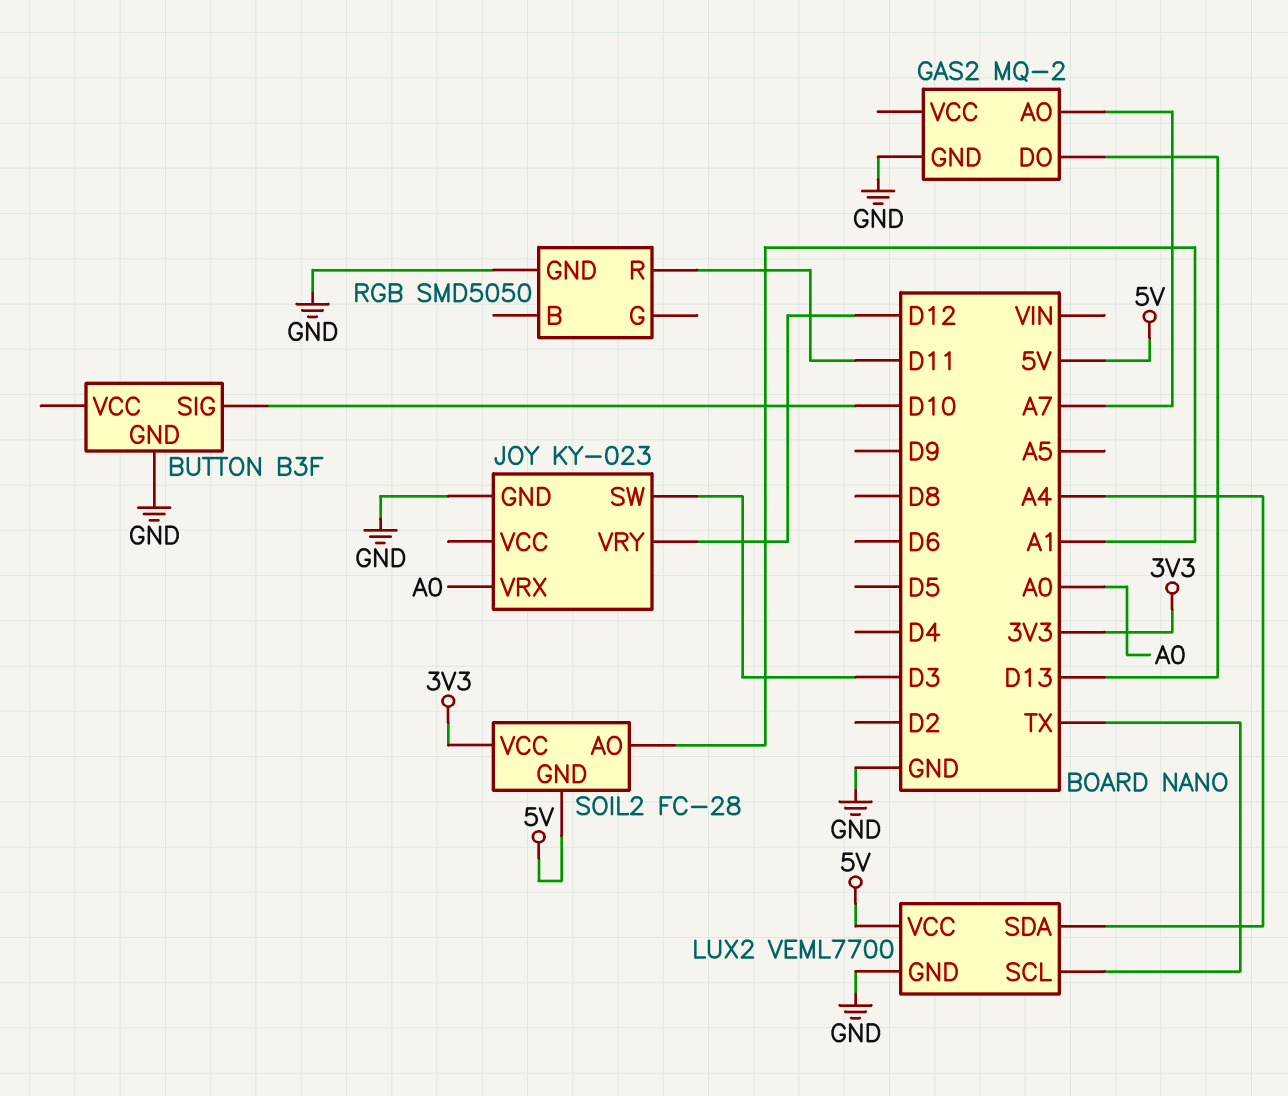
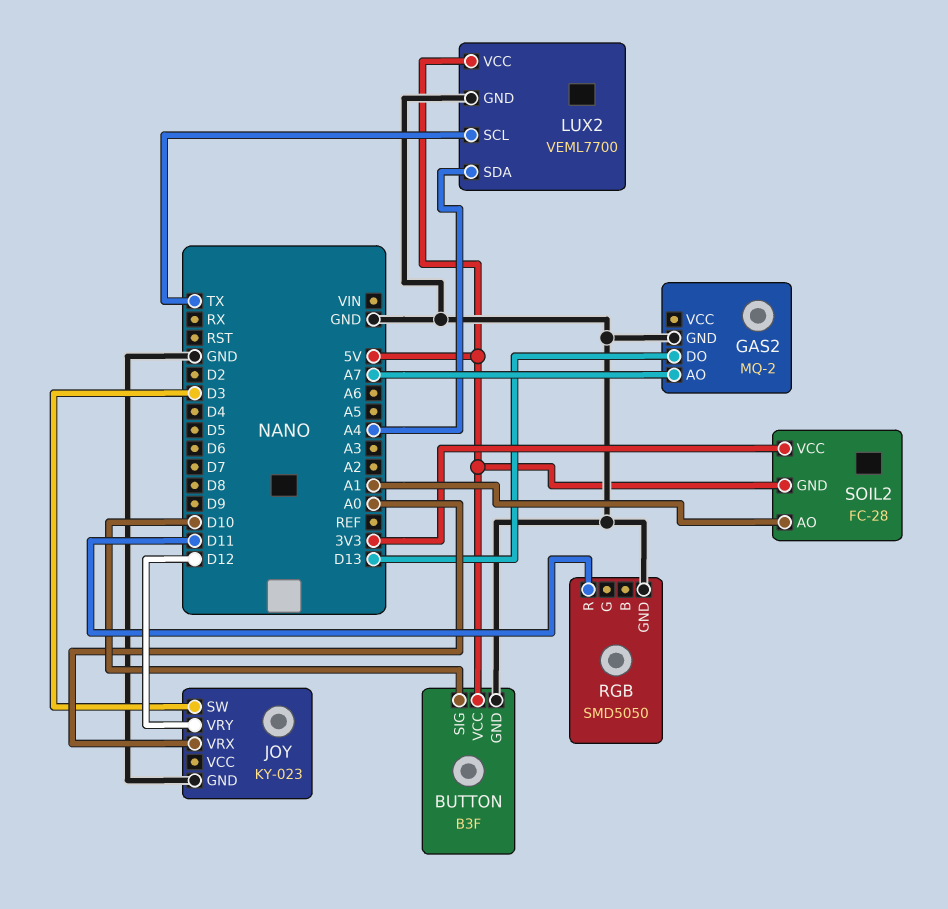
BUTTON pin VCC: none -> 5V

